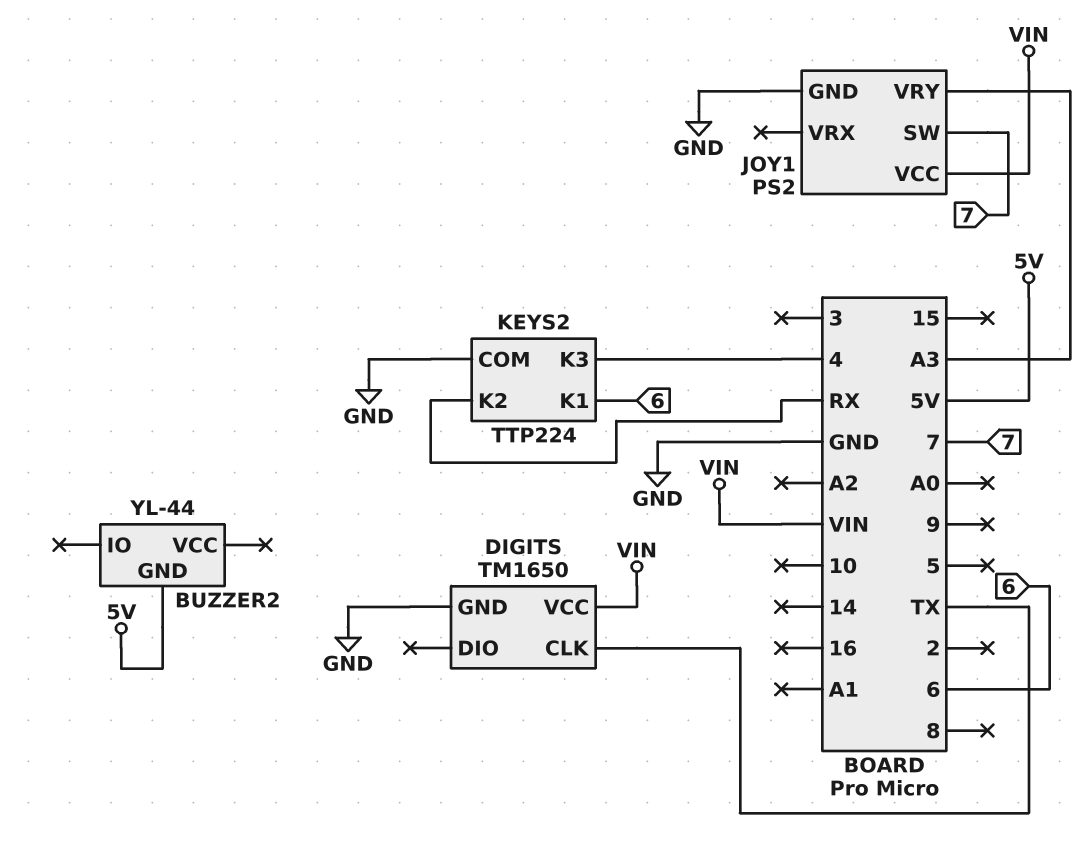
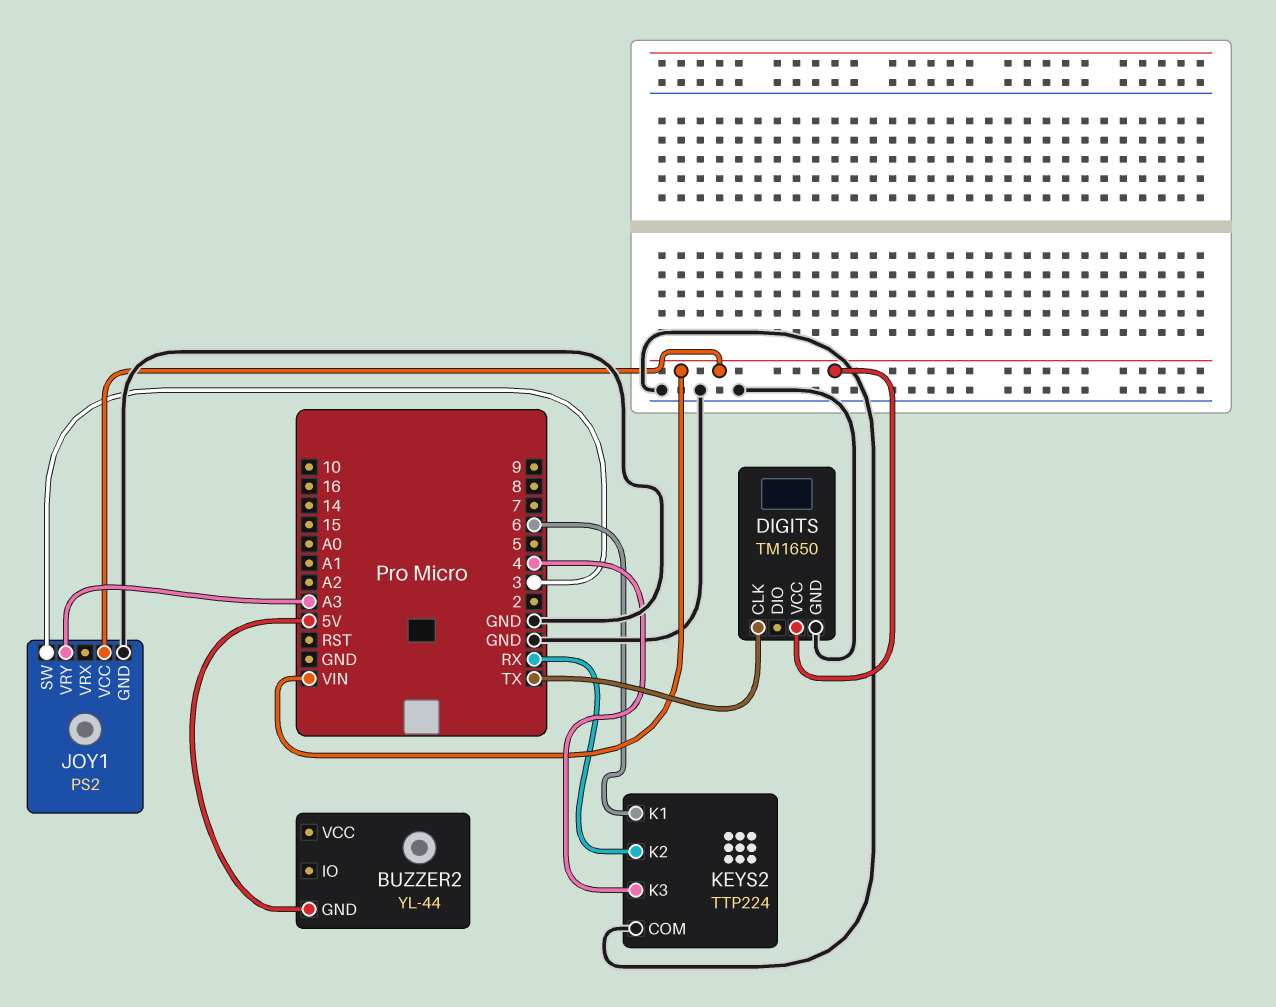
JOY1 pin SW: 7 -> 3

